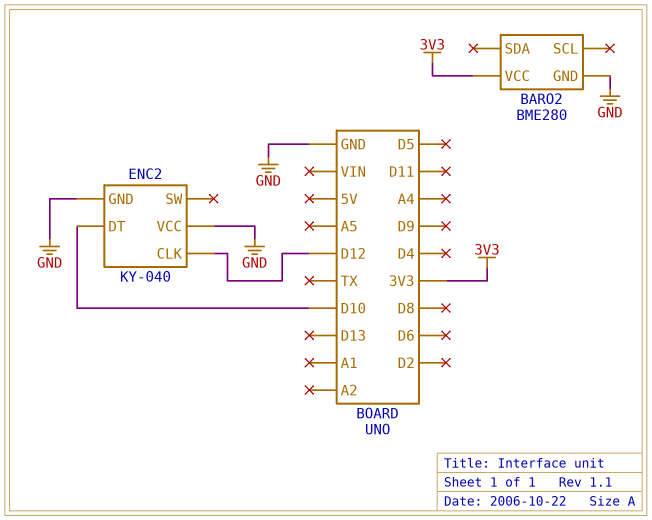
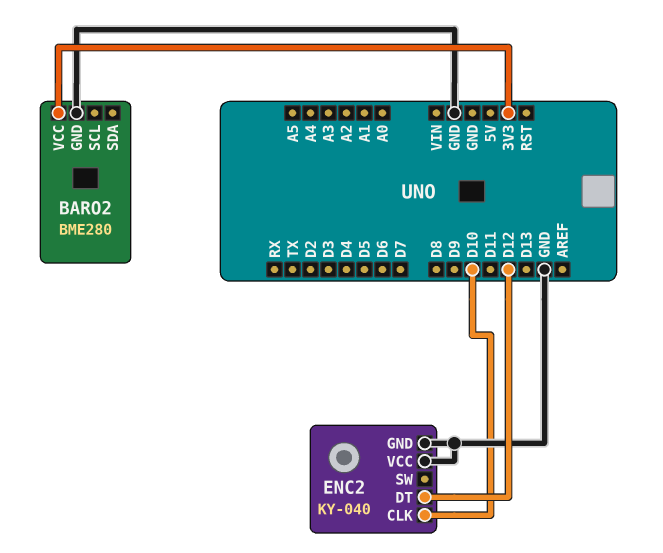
ENC2 pin CLK: D12 -> D10
ENC2 pin DT: D10 -> D12

